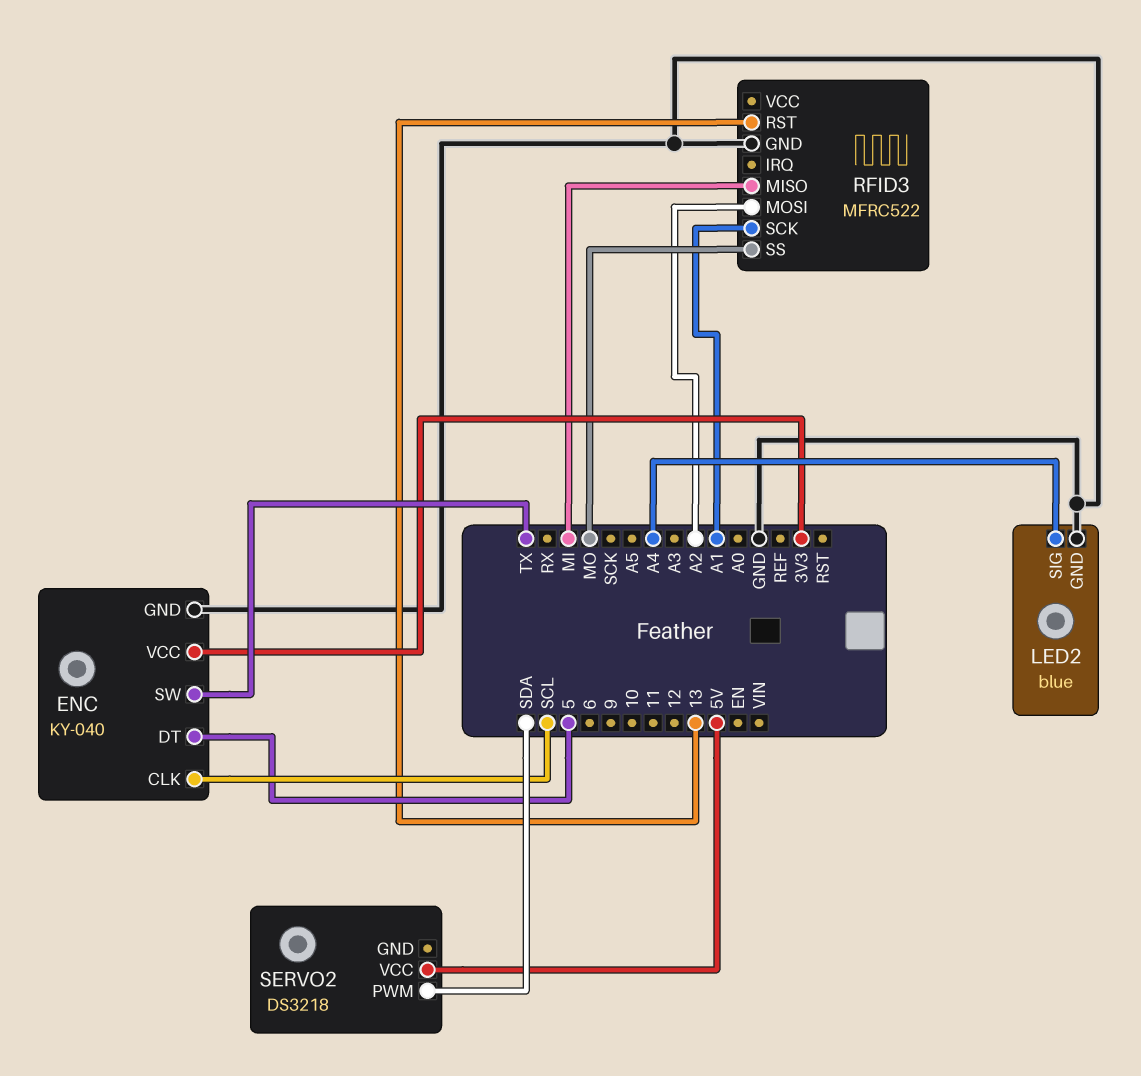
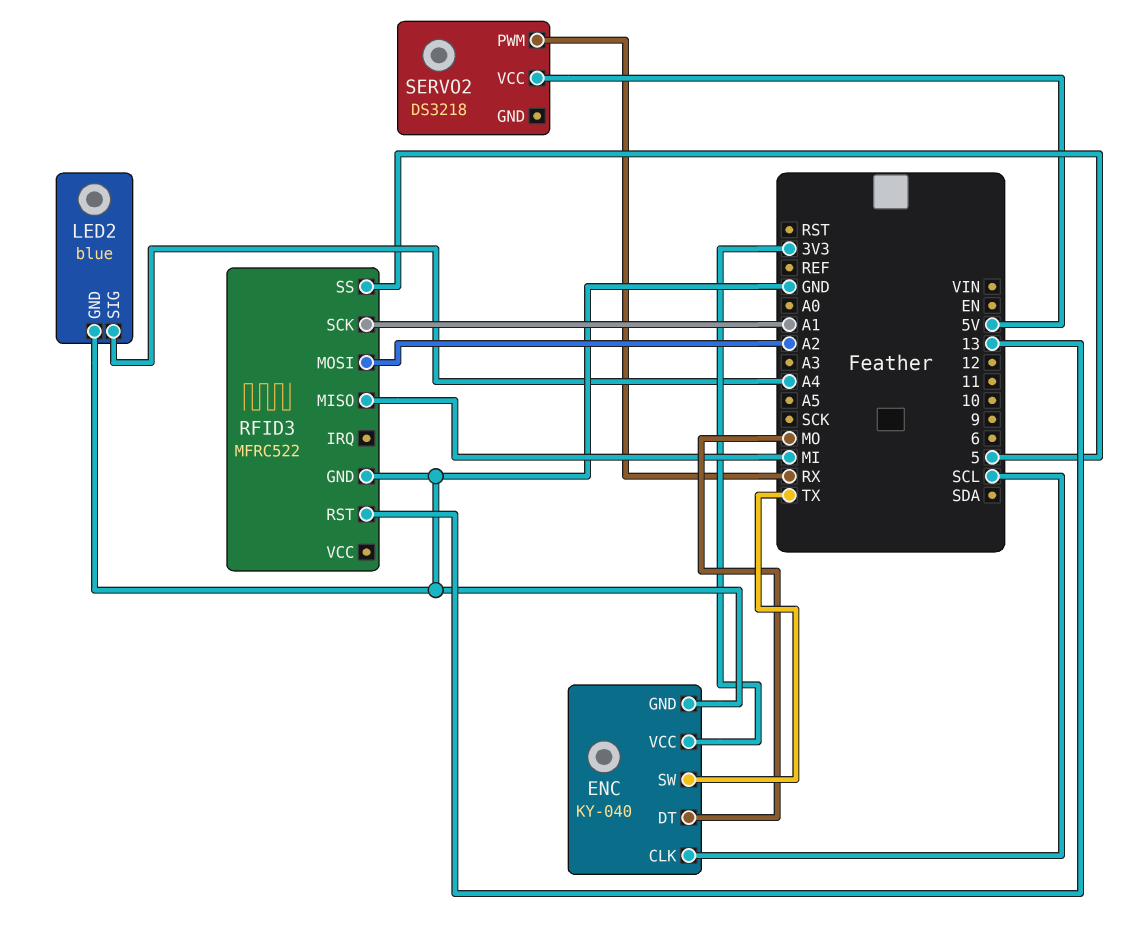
ENC pin DT: 5 -> MO
RFID3 pin SS: MO -> 5
SERVO2 pin PWM: SDA -> RX

